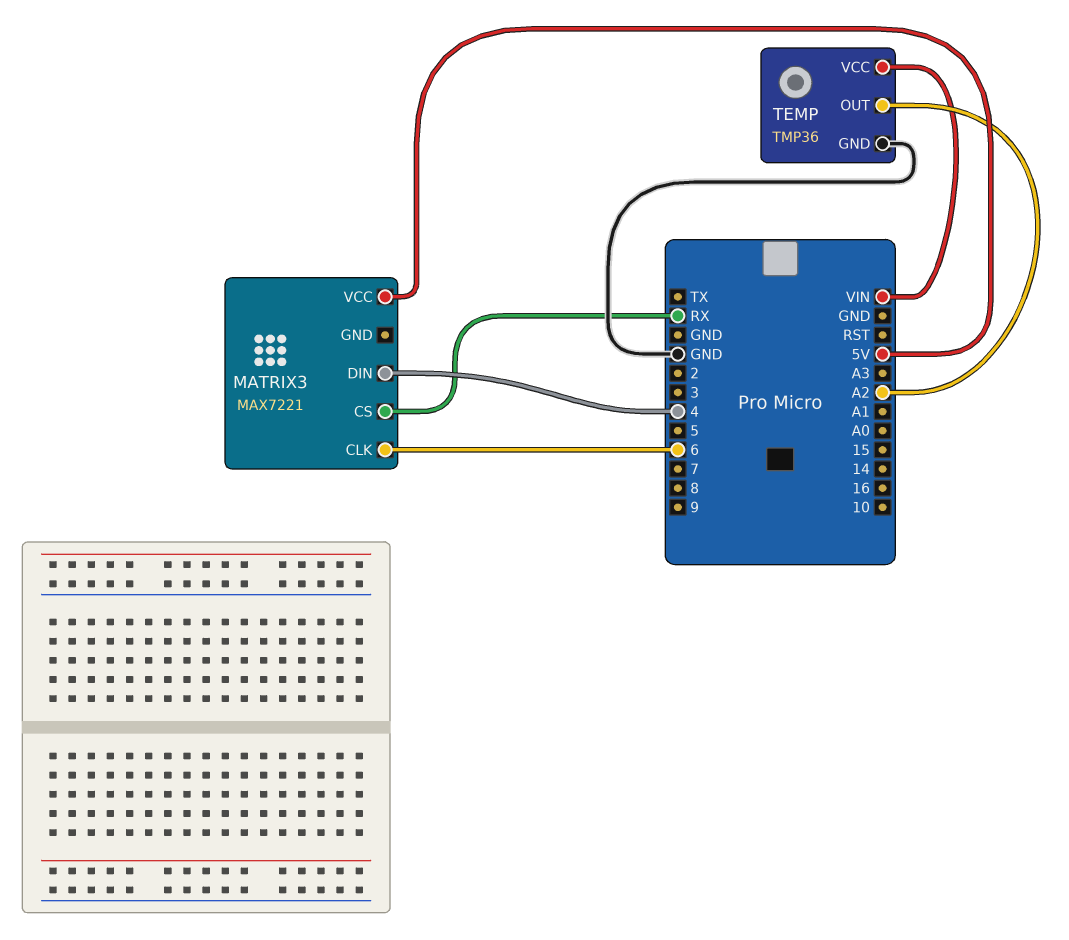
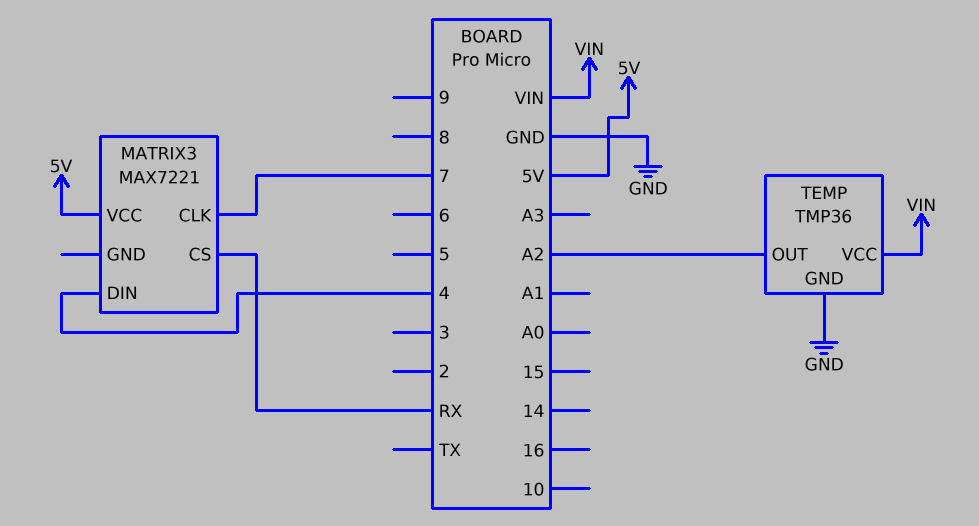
MATRIX3 pin CLK: 6 -> 7

